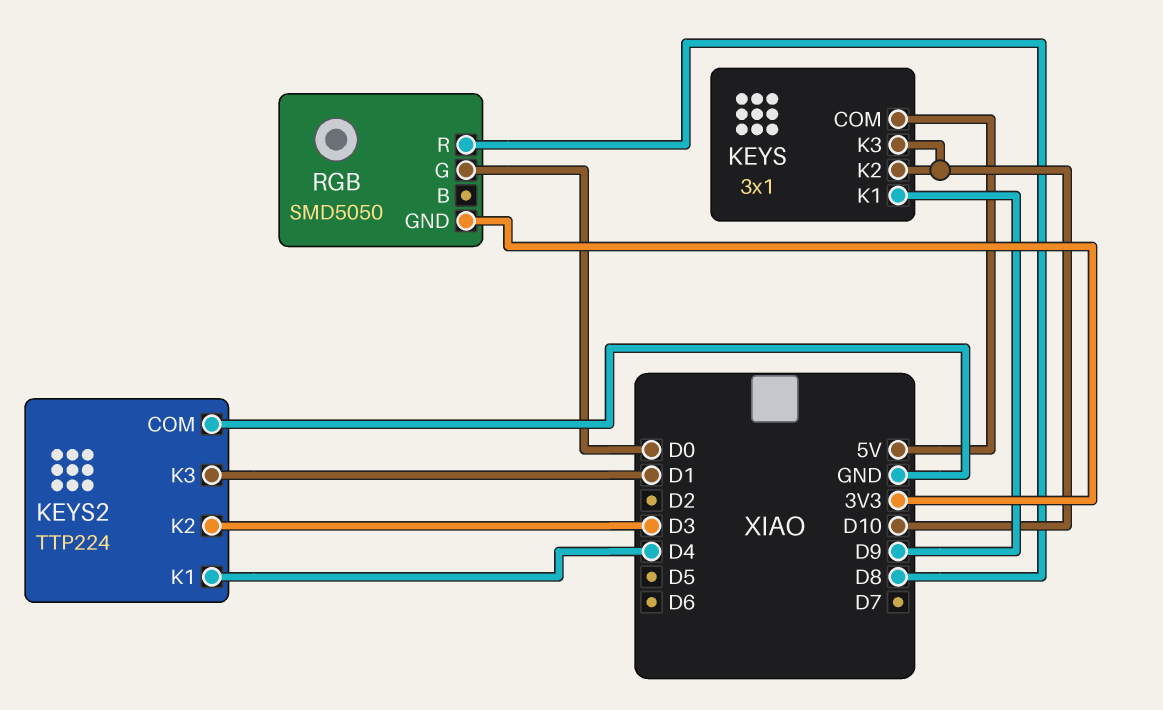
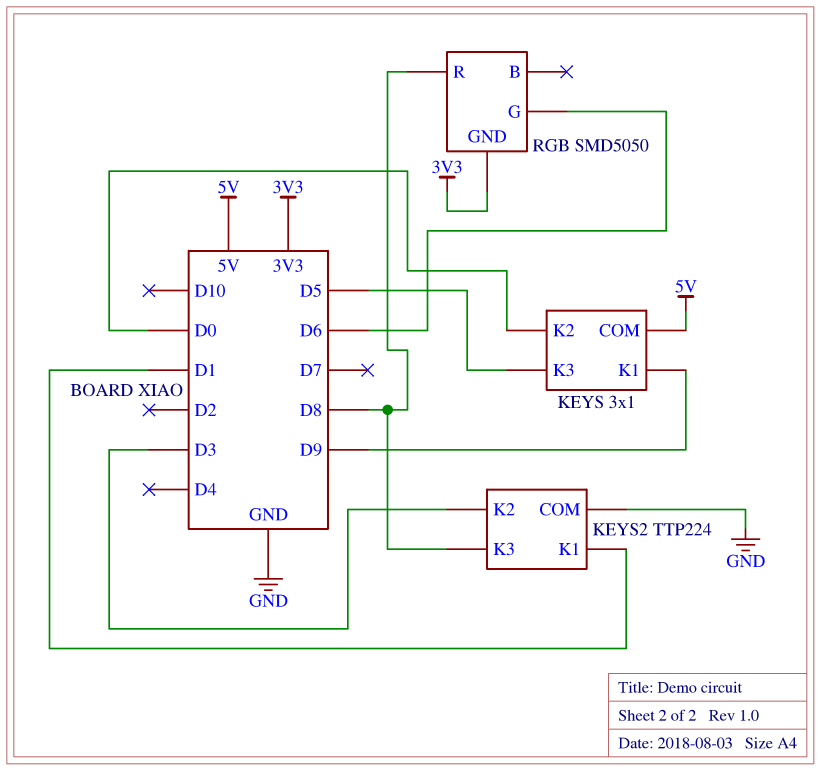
KEYS pin K2: D10 -> D0
KEYS pin K3: D10 -> D5
KEYS2 pin K1: D4 -> D1
KEYS2 pin K3: D1 -> D8
RGB pin G: D0 -> D6

